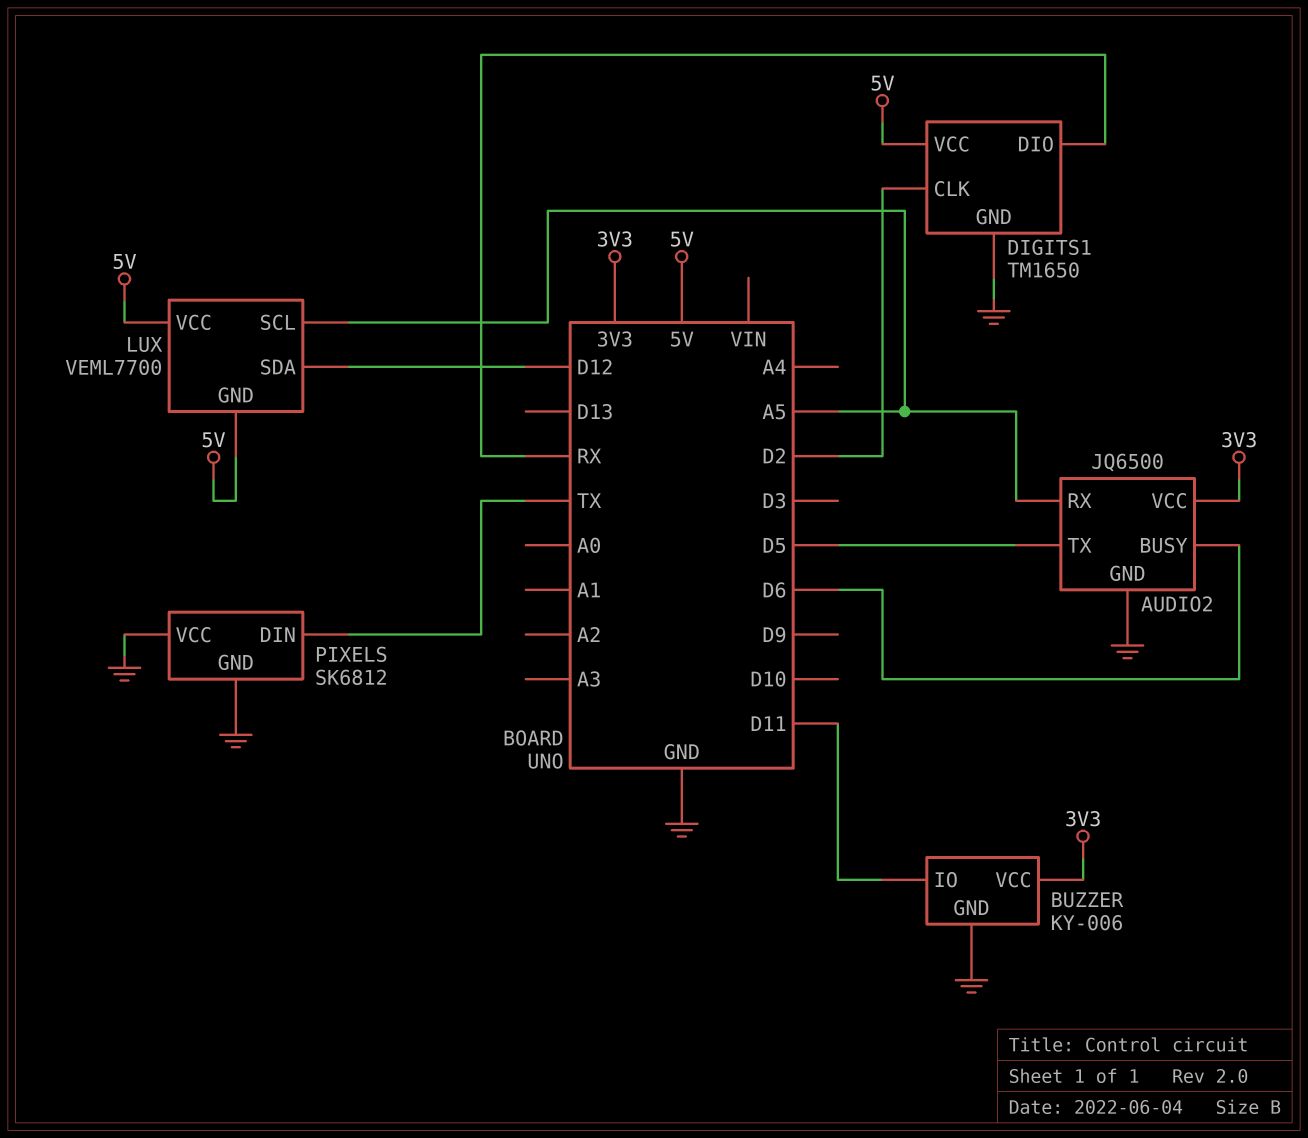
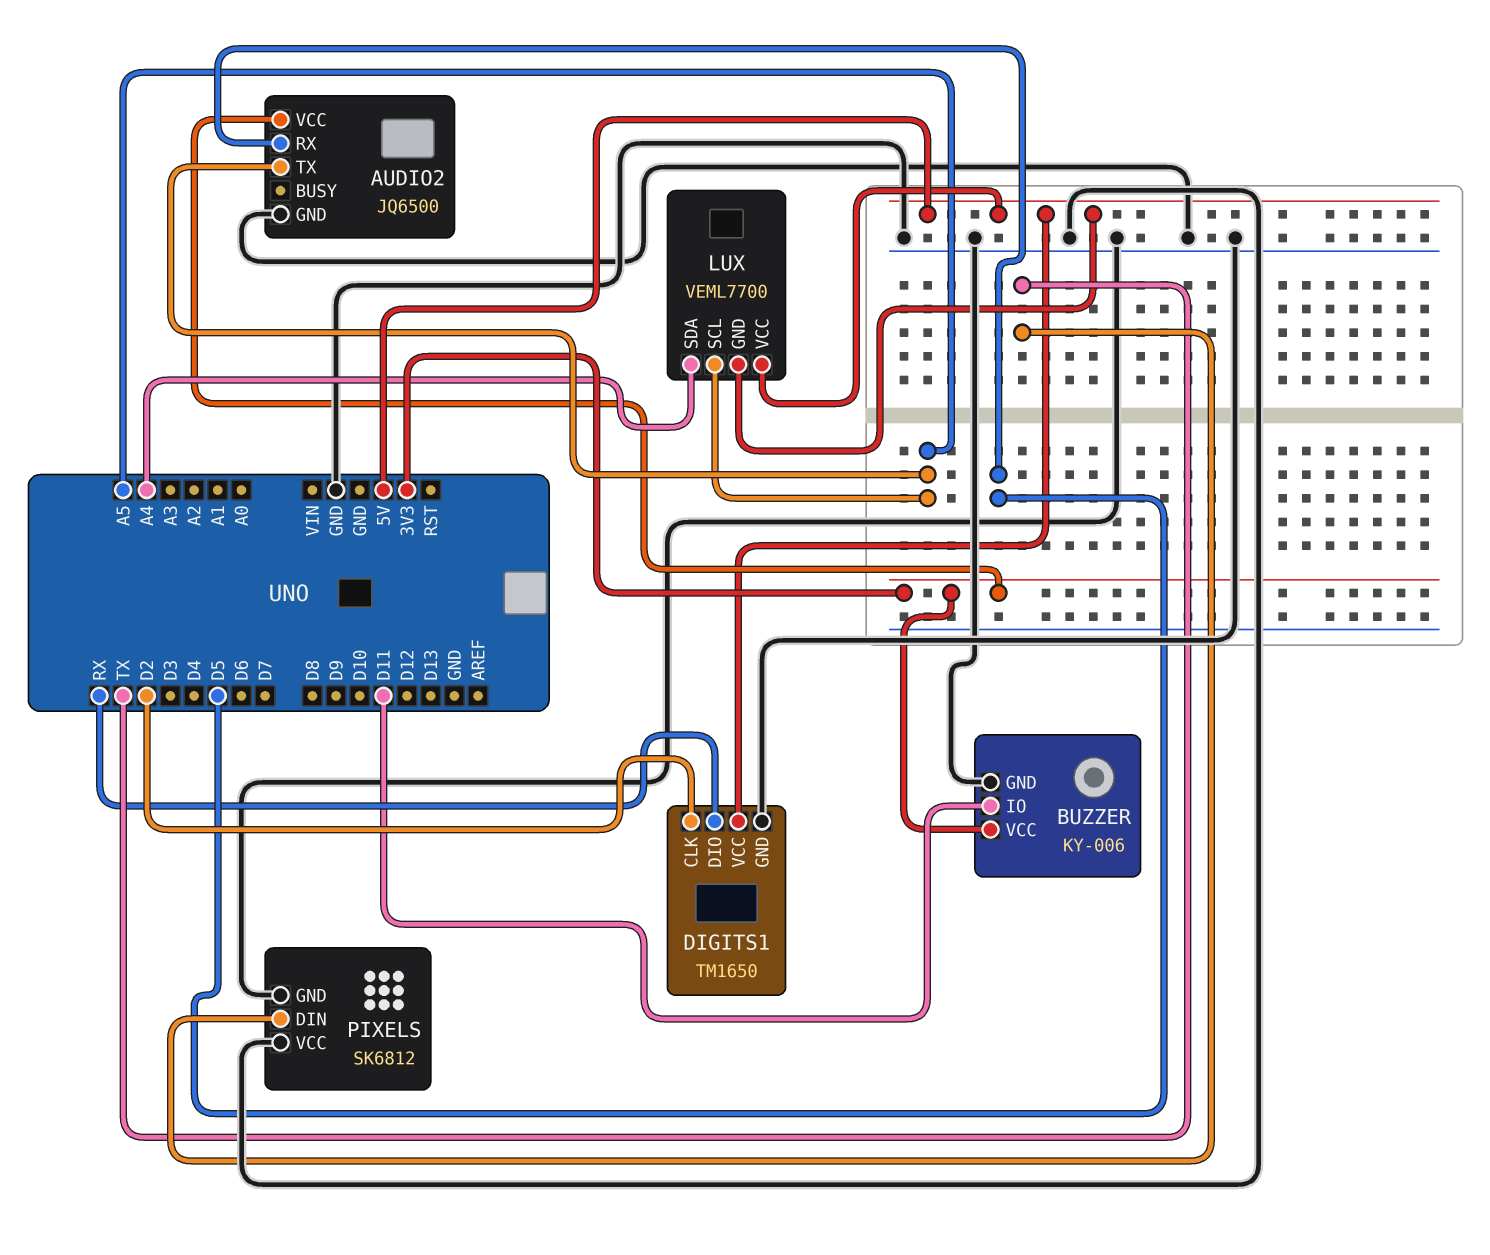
AUDIO2 pin BUSY: D6 -> none
AUDIO2 pin RX: A5 -> D5
AUDIO2 pin TX: D5 -> A5
LUX pin SDA: D12 -> A4

